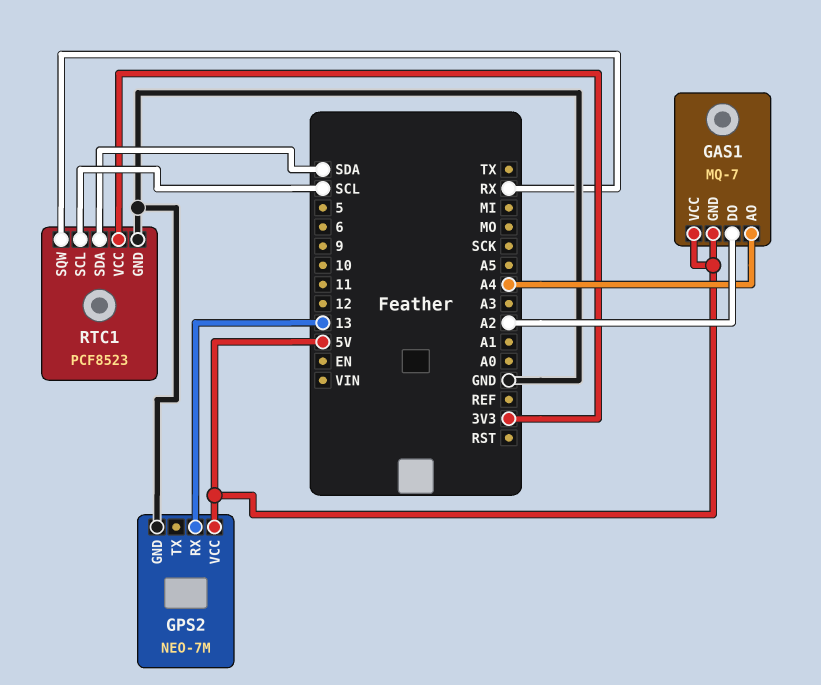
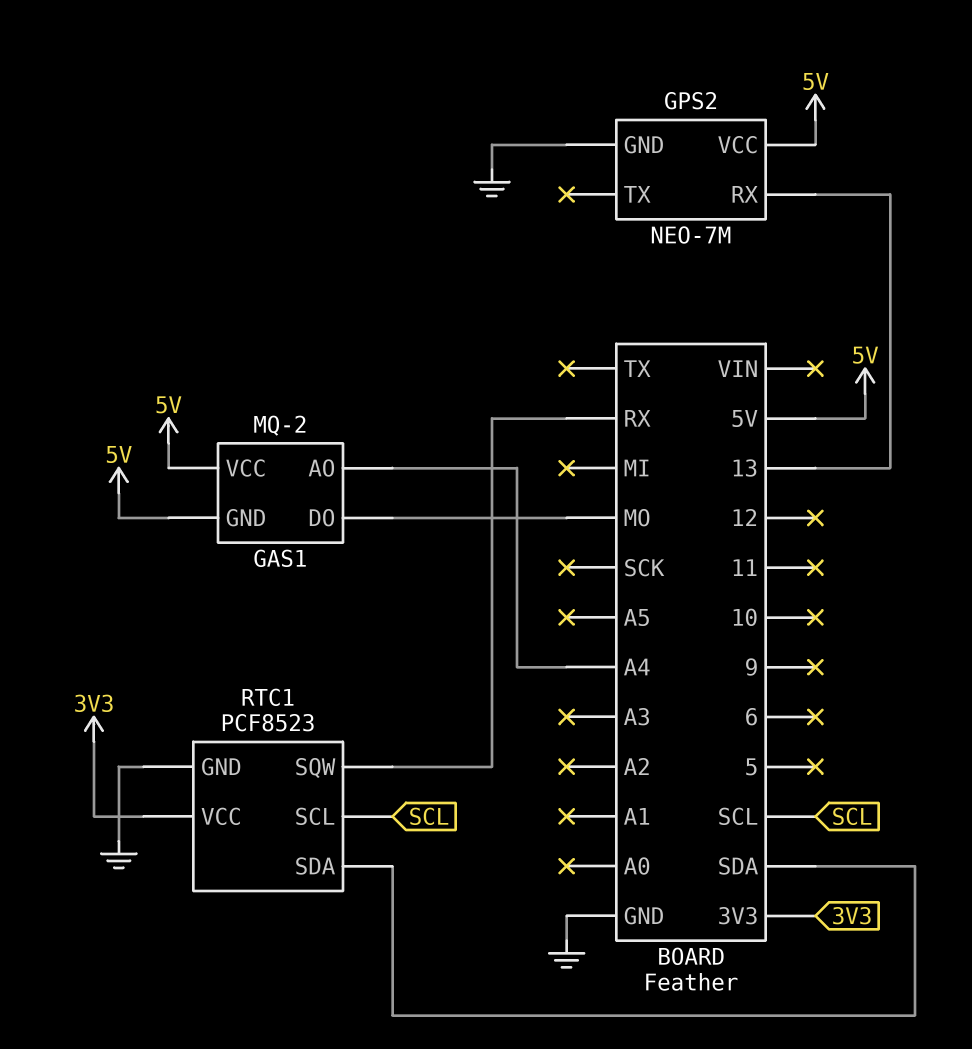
GAS1: MQ-7 -> MQ-2
GAS1 pin DO: A2 -> MO

